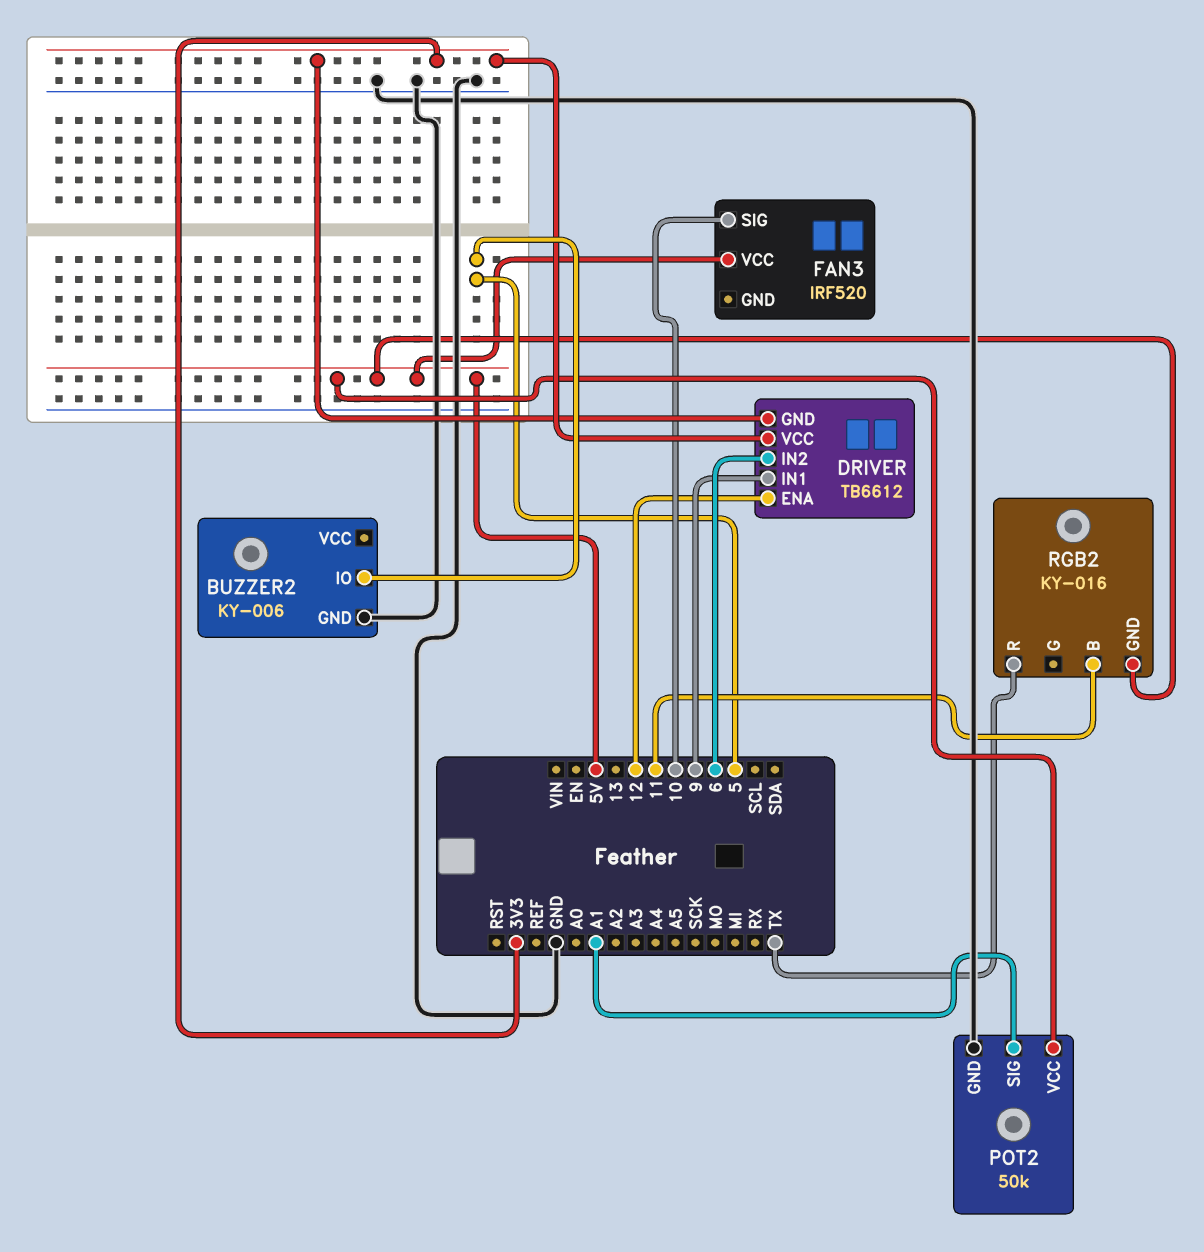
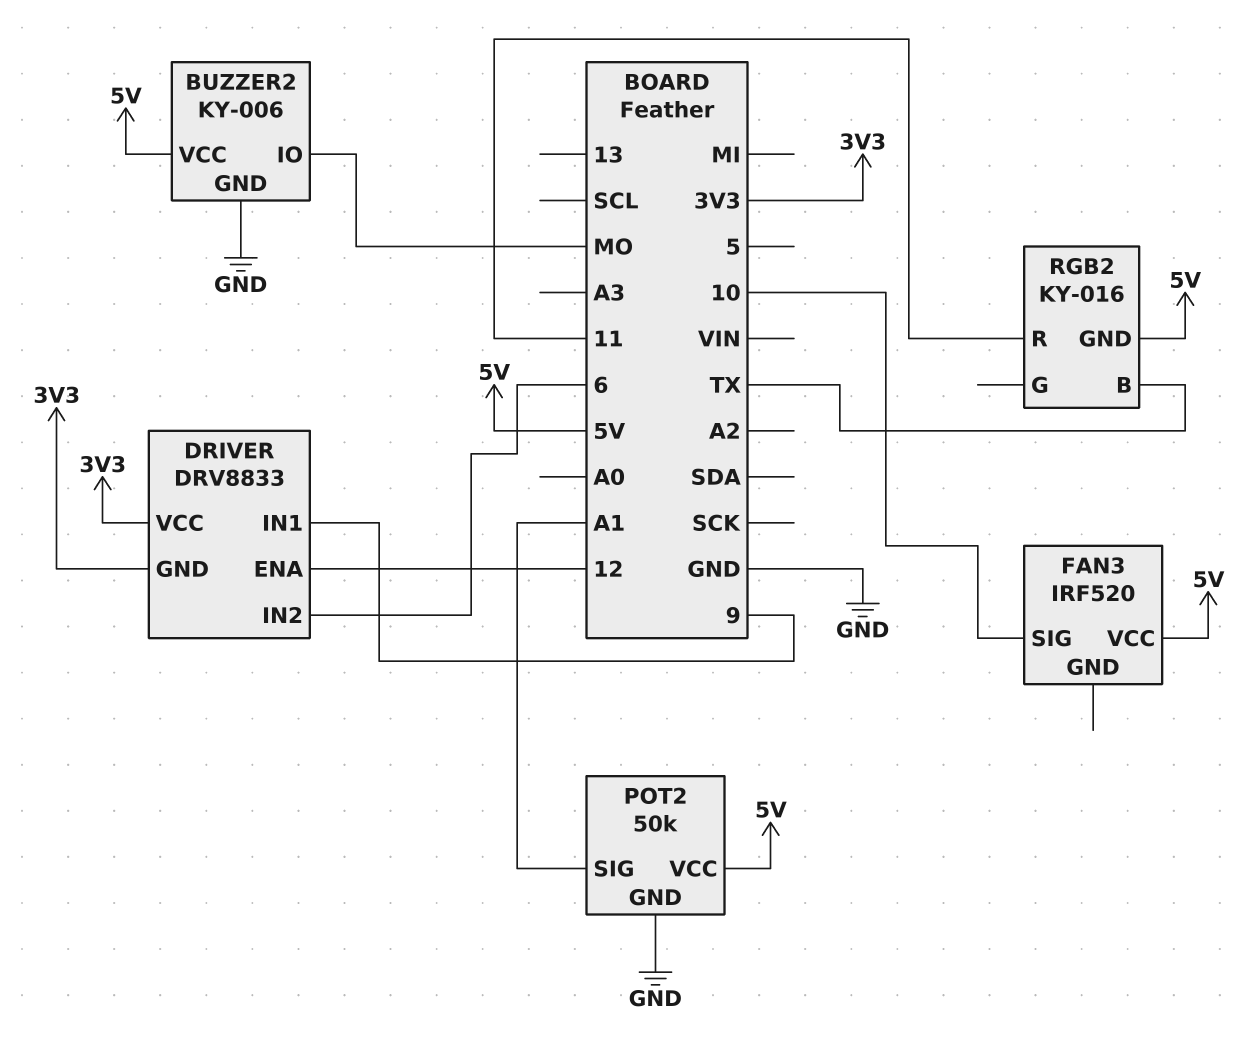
BUZZER2 pin IO: 5 -> MO
BUZZER2 pin VCC: none -> 5V
DRIVER: TB6612 -> DRV8833
RGB2 pin B: 11 -> TX
RGB2 pin R: TX -> 11

